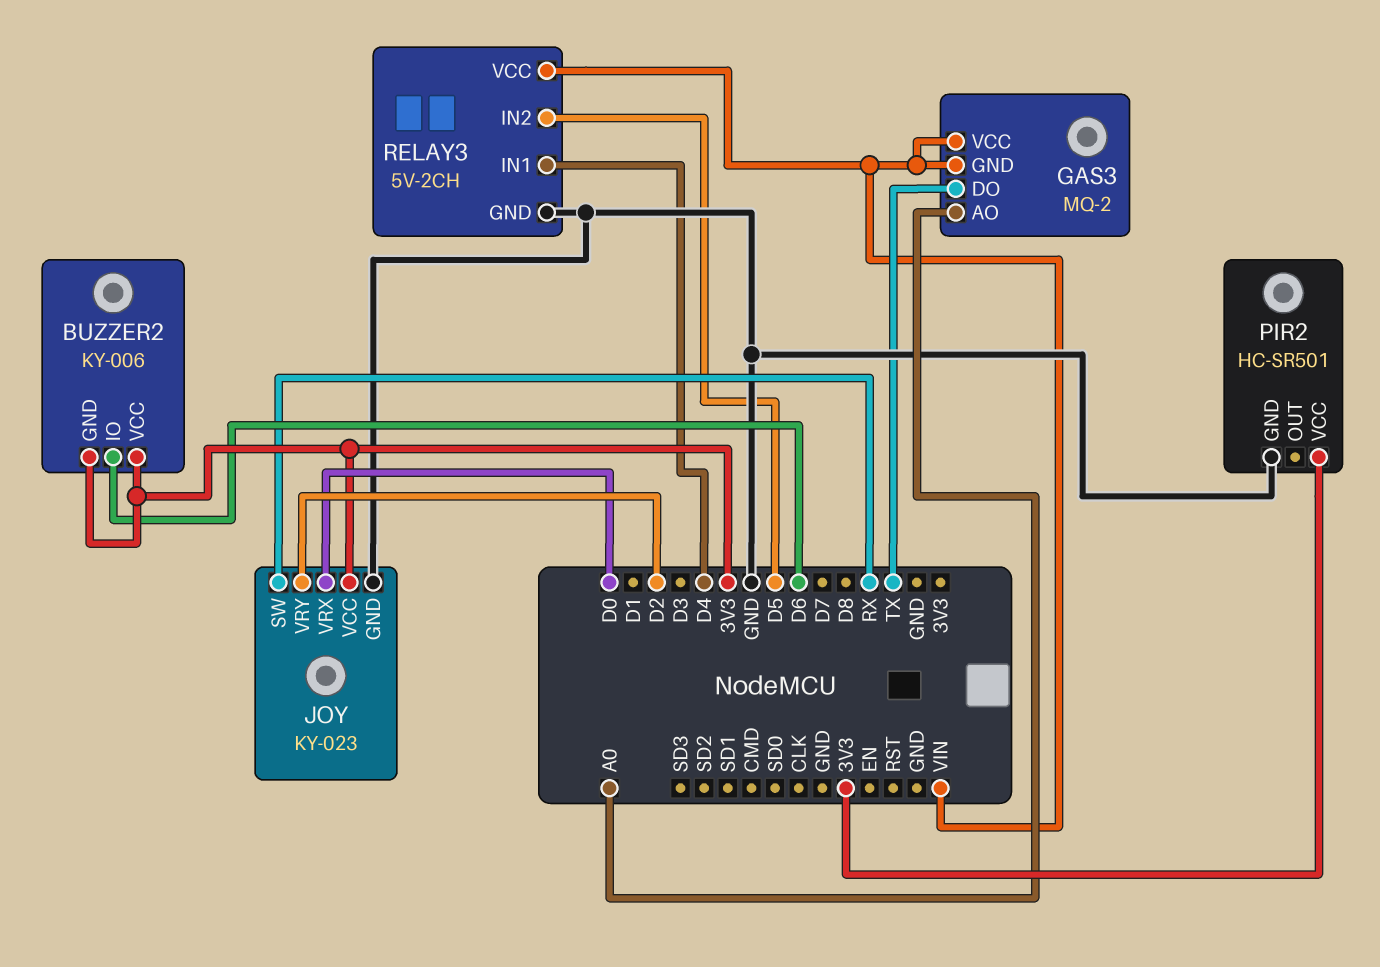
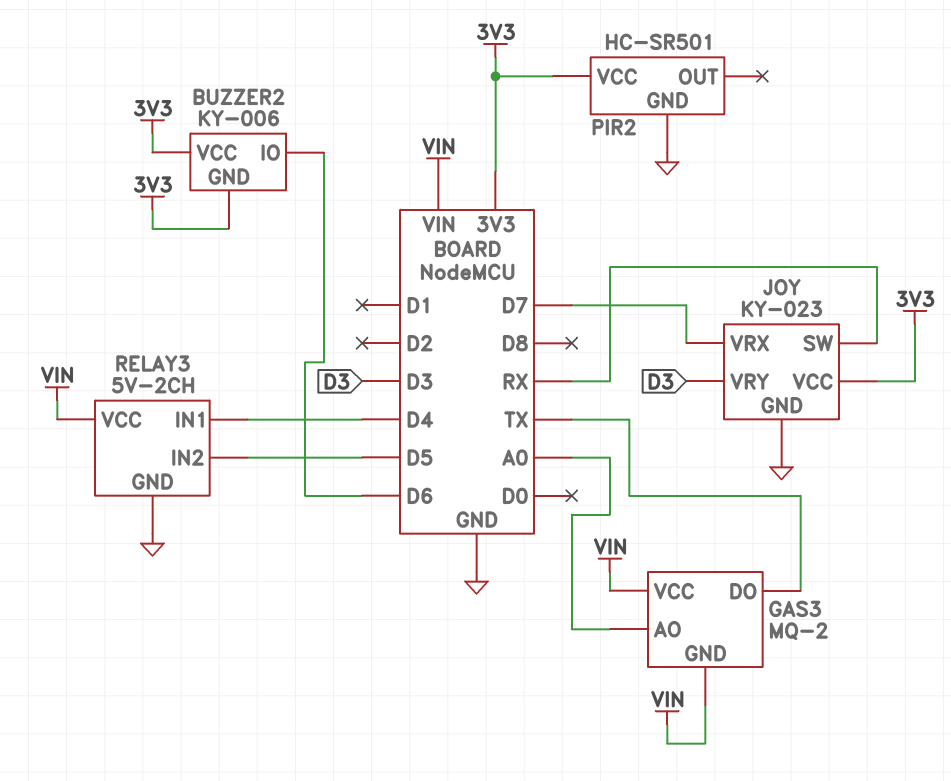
JOY pin VRX: D0 -> D7
JOY pin VRY: D2 -> D3

